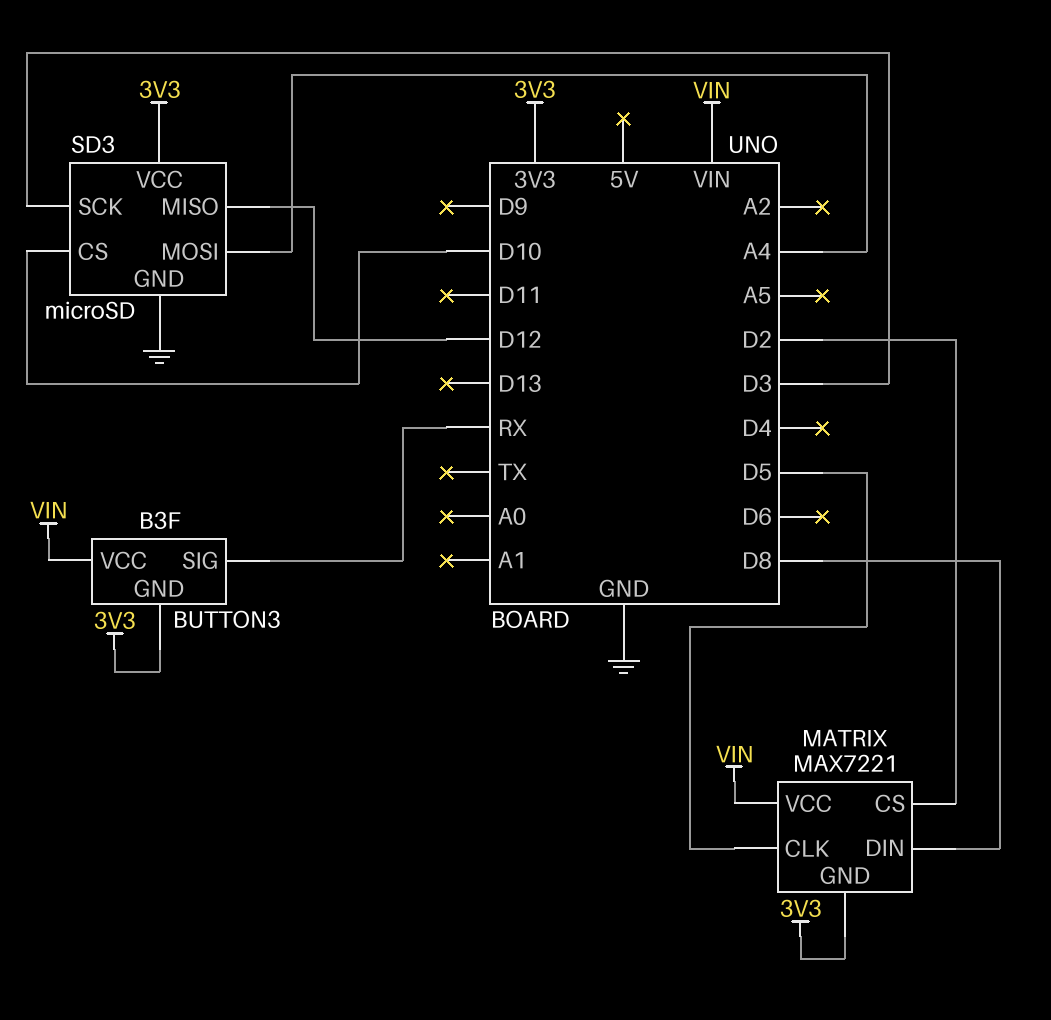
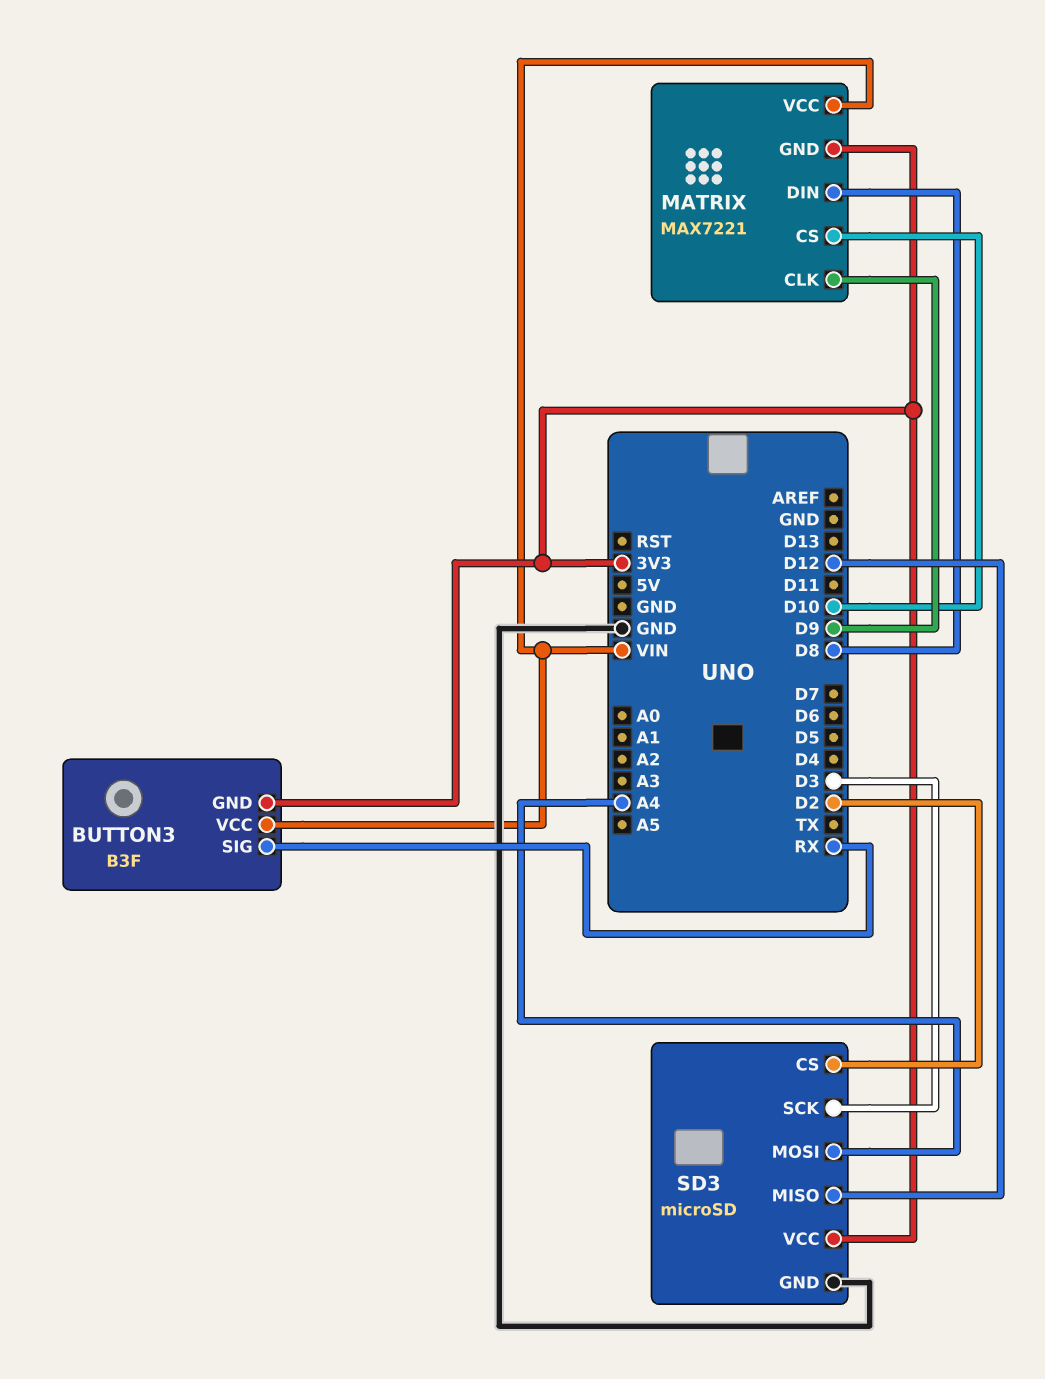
MATRIX pin CLK: D5 -> D9
MATRIX pin CS: D2 -> D10
SD3 pin CS: D10 -> D2

